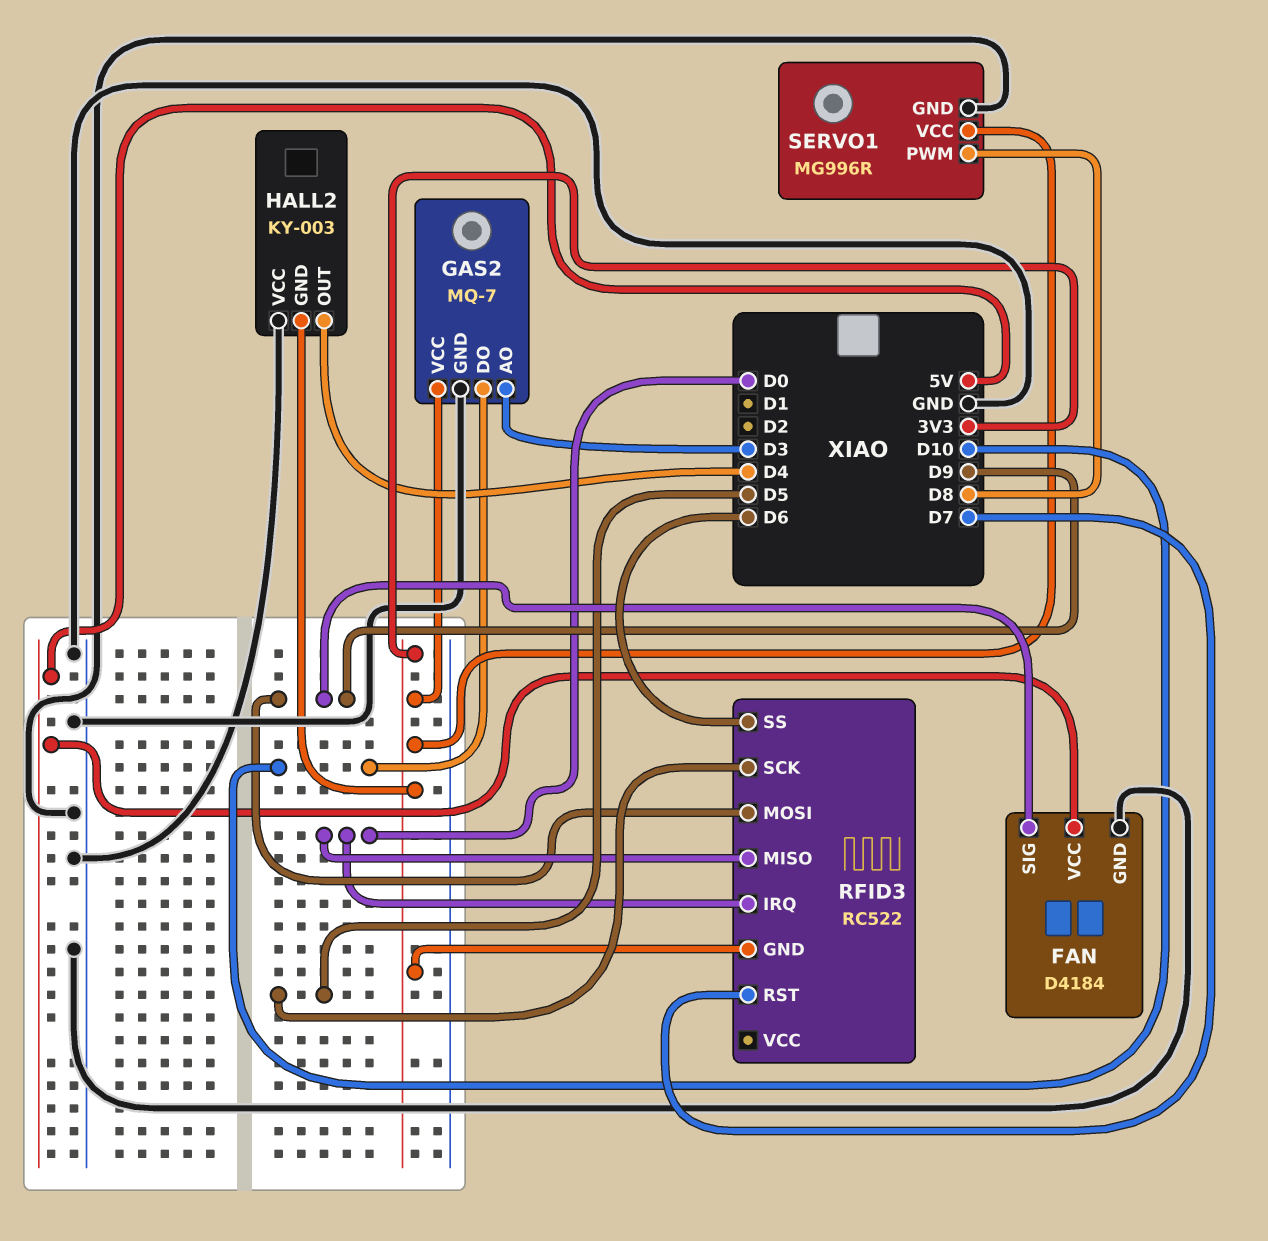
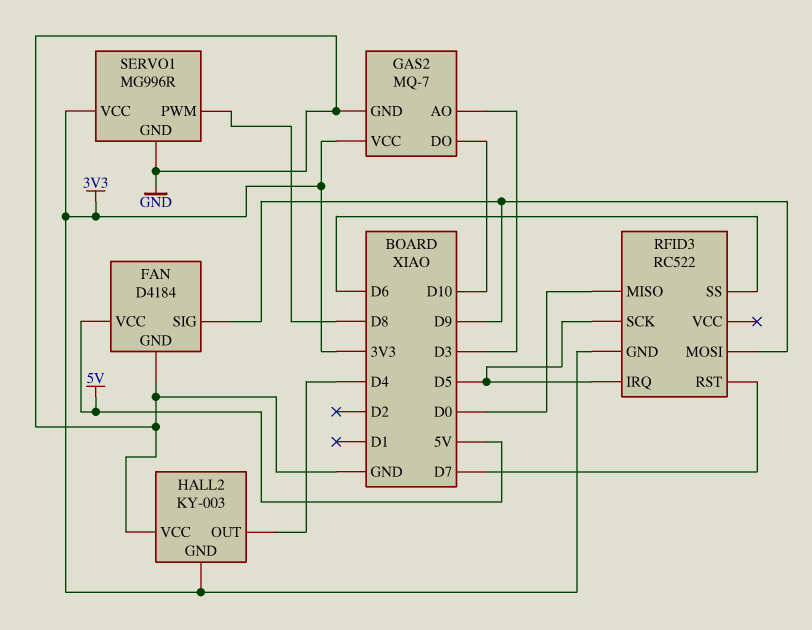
RFID3 pin IRQ: D0 -> D5

